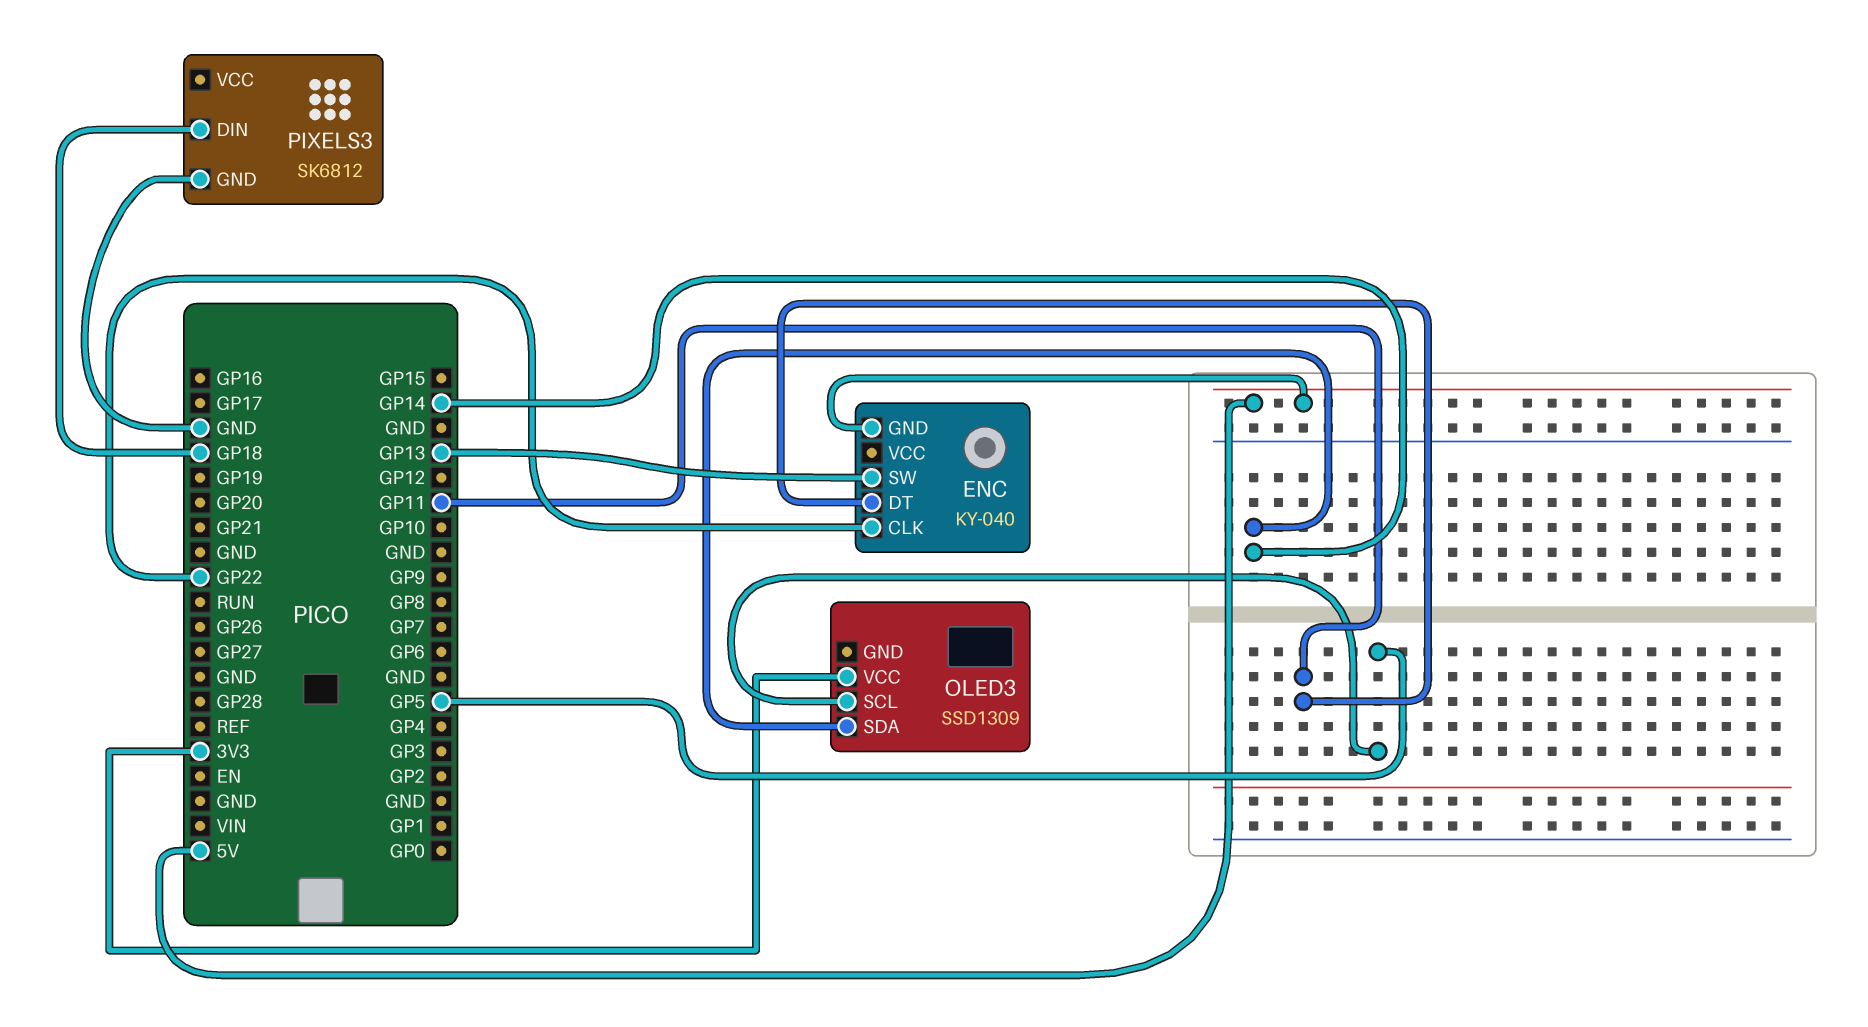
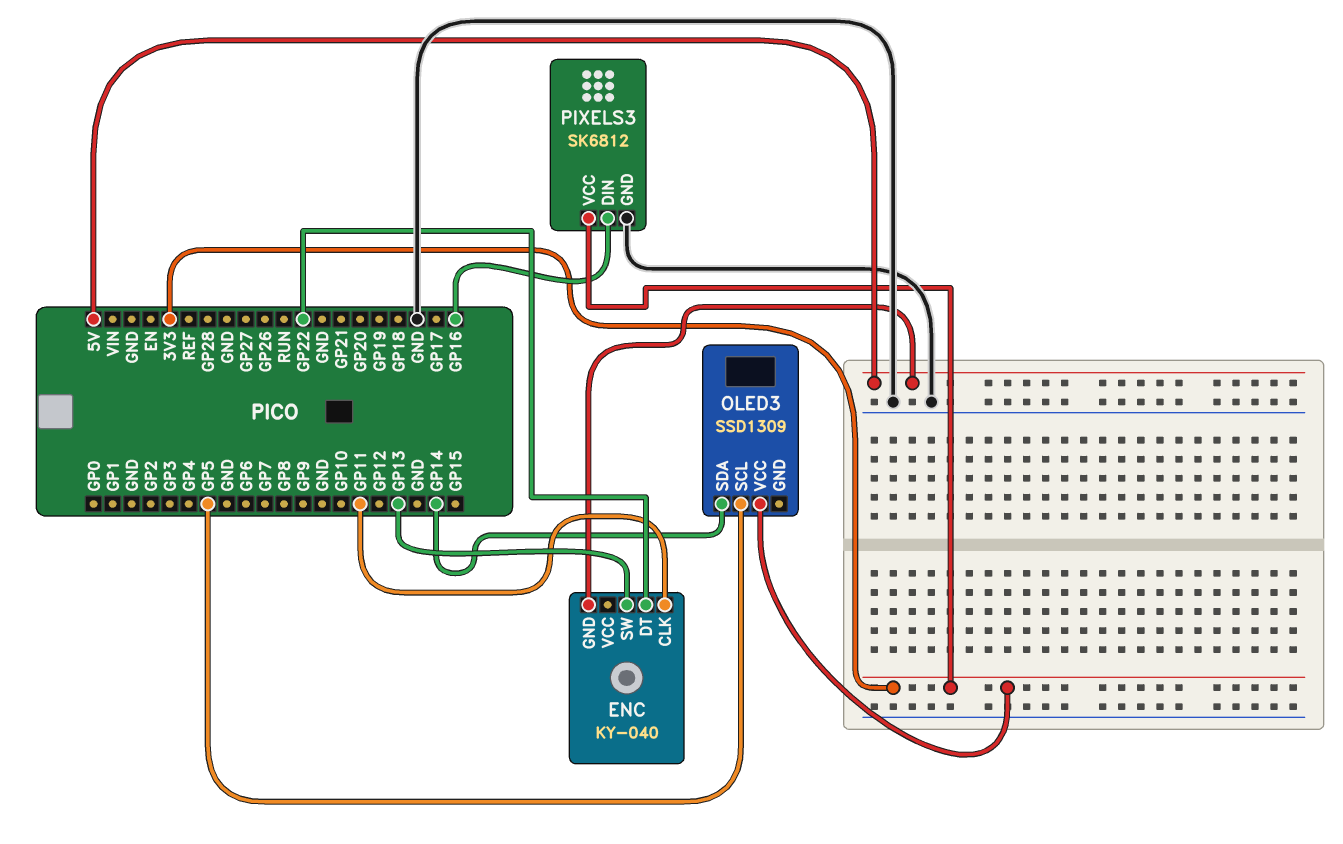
ENC pin CLK: GP22 -> GP11
ENC pin DT: GP11 -> GP22
PIXELS3 pin DIN: GP18 -> GP16
PIXELS3 pin VCC: none -> 3V3

